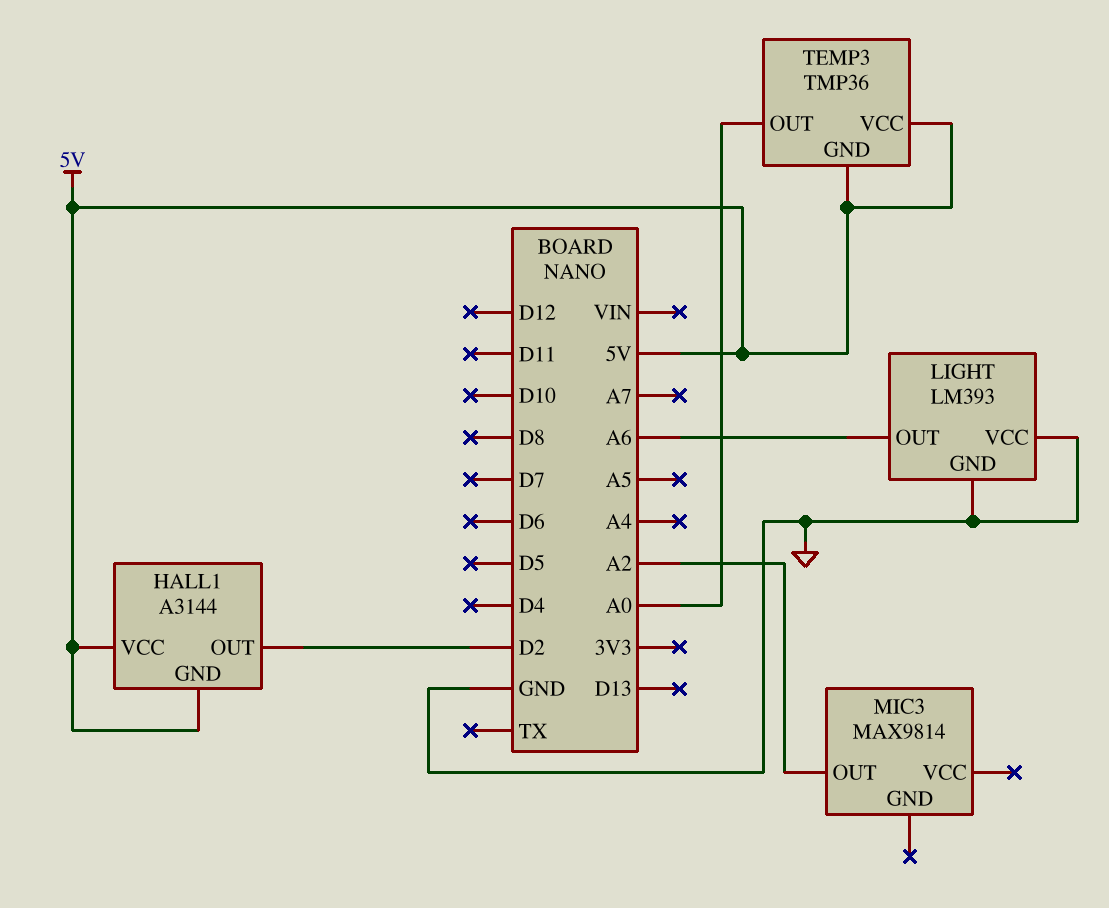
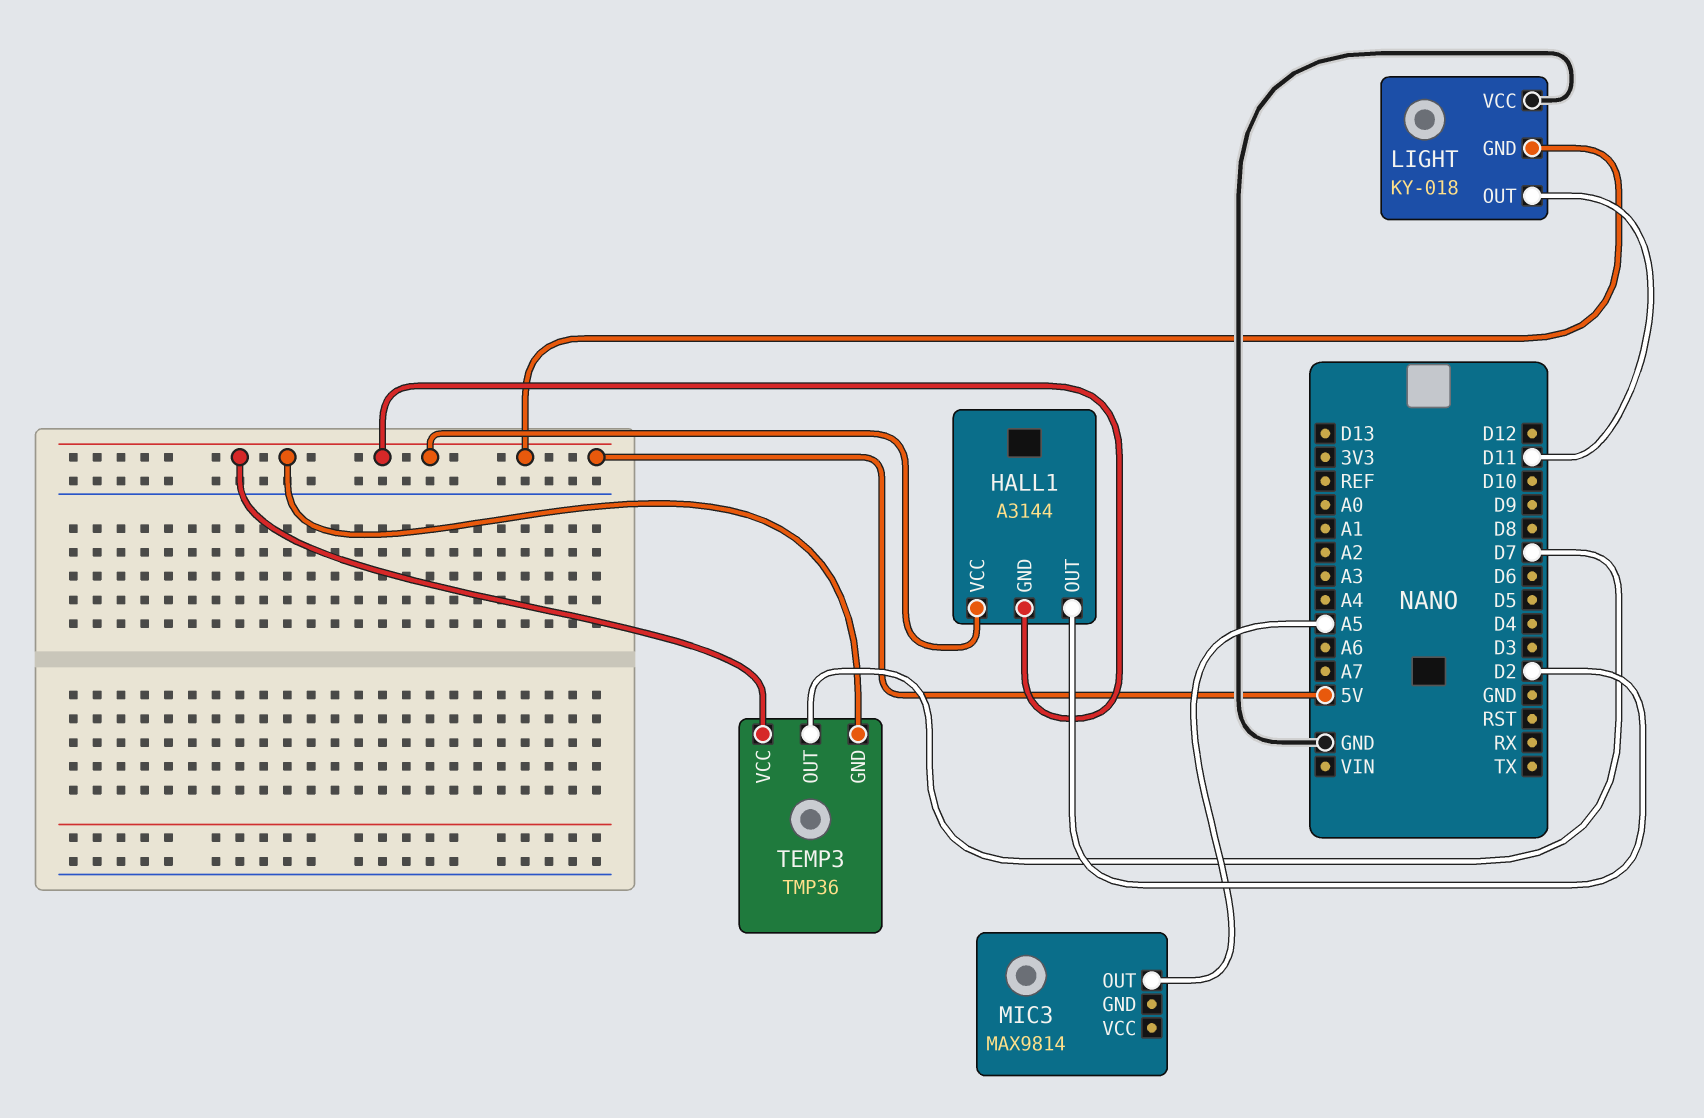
LIGHT: LM393 -> KY-018
LIGHT pin GND: GND -> 5V
LIGHT pin OUT: A6 -> D11
MIC3 pin OUT: A2 -> A5
TEMP3 pin OUT: A0 -> D7

